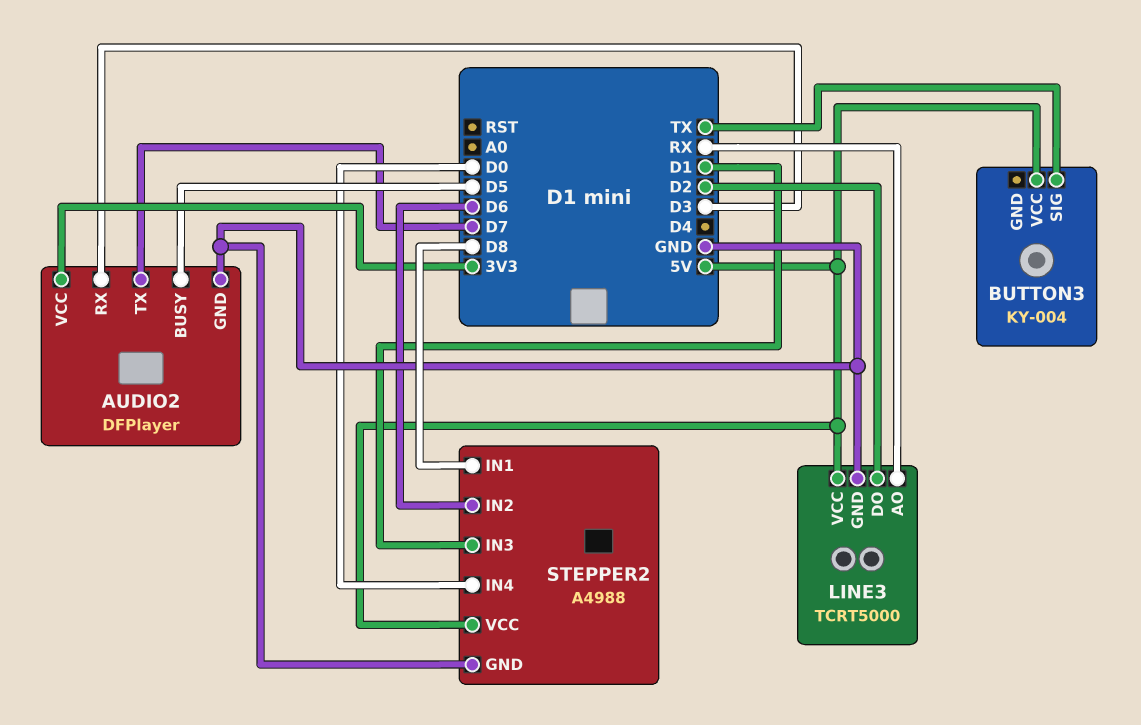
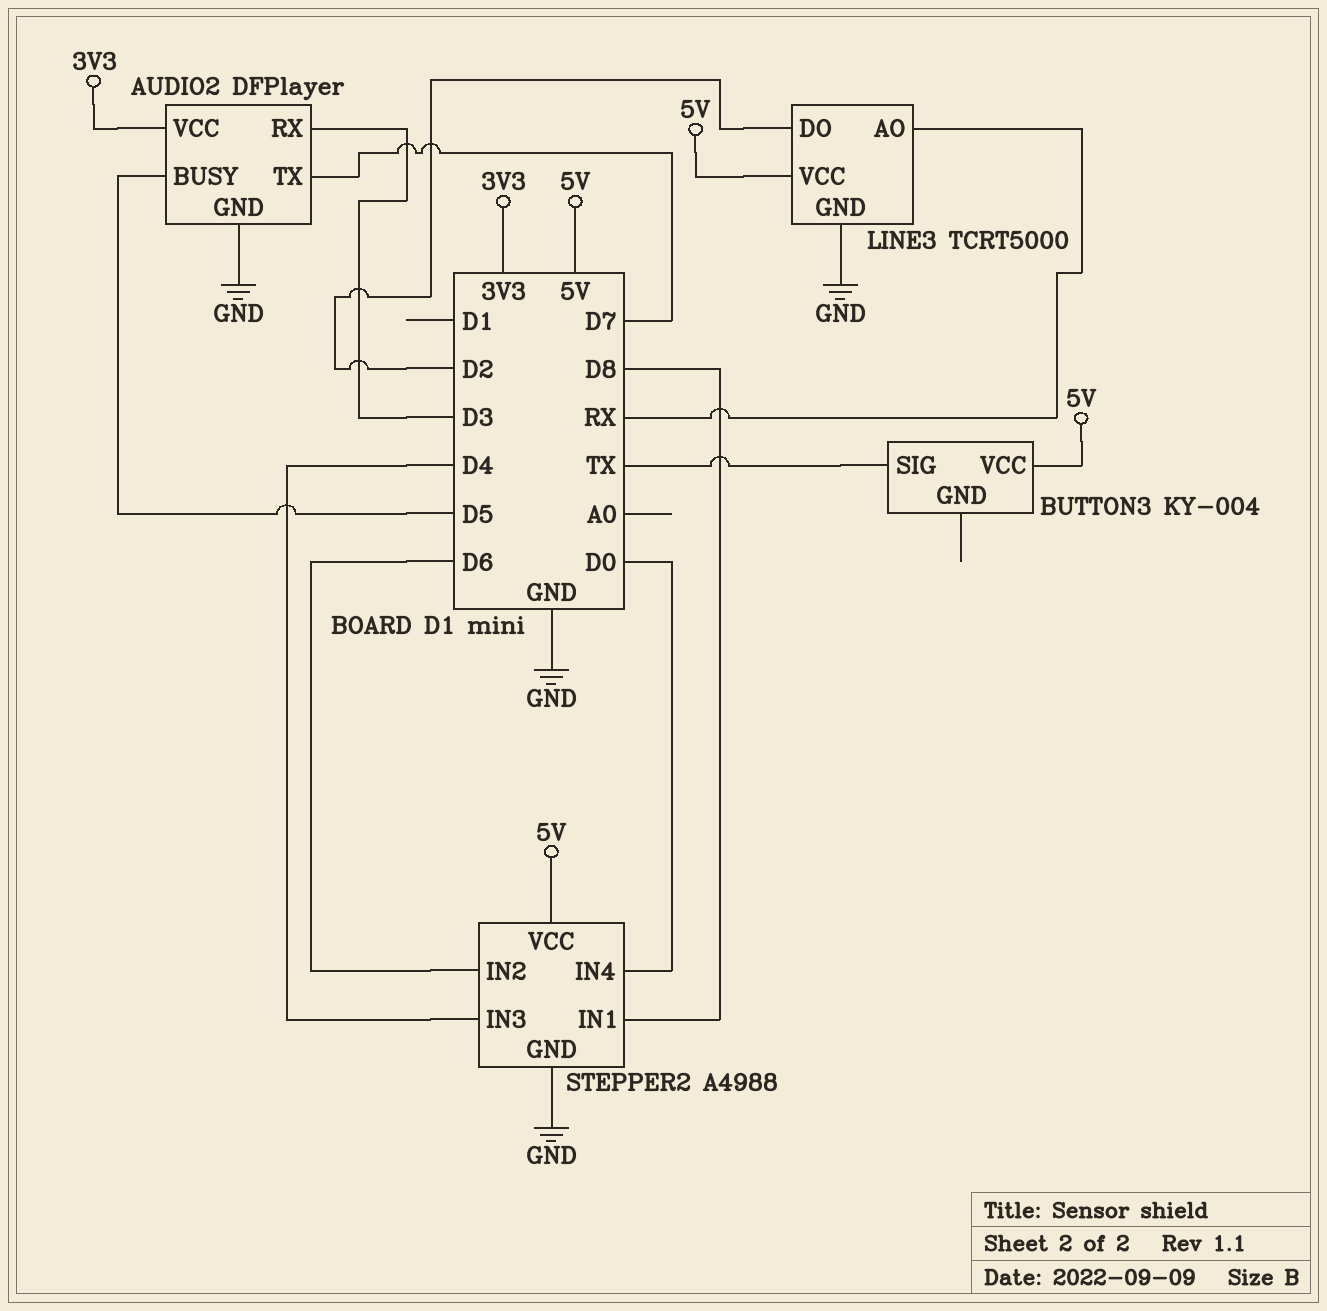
STEPPER2 pin IN3: D1 -> D4

